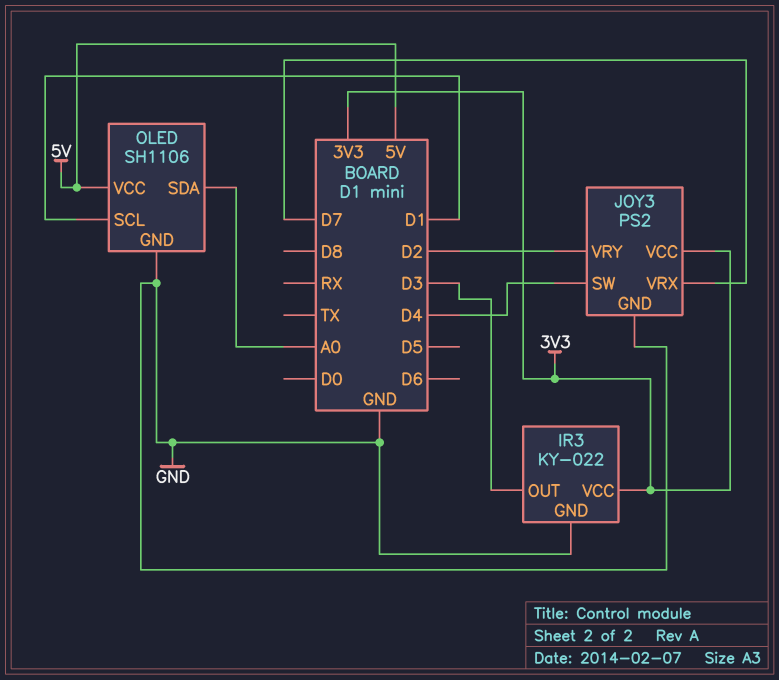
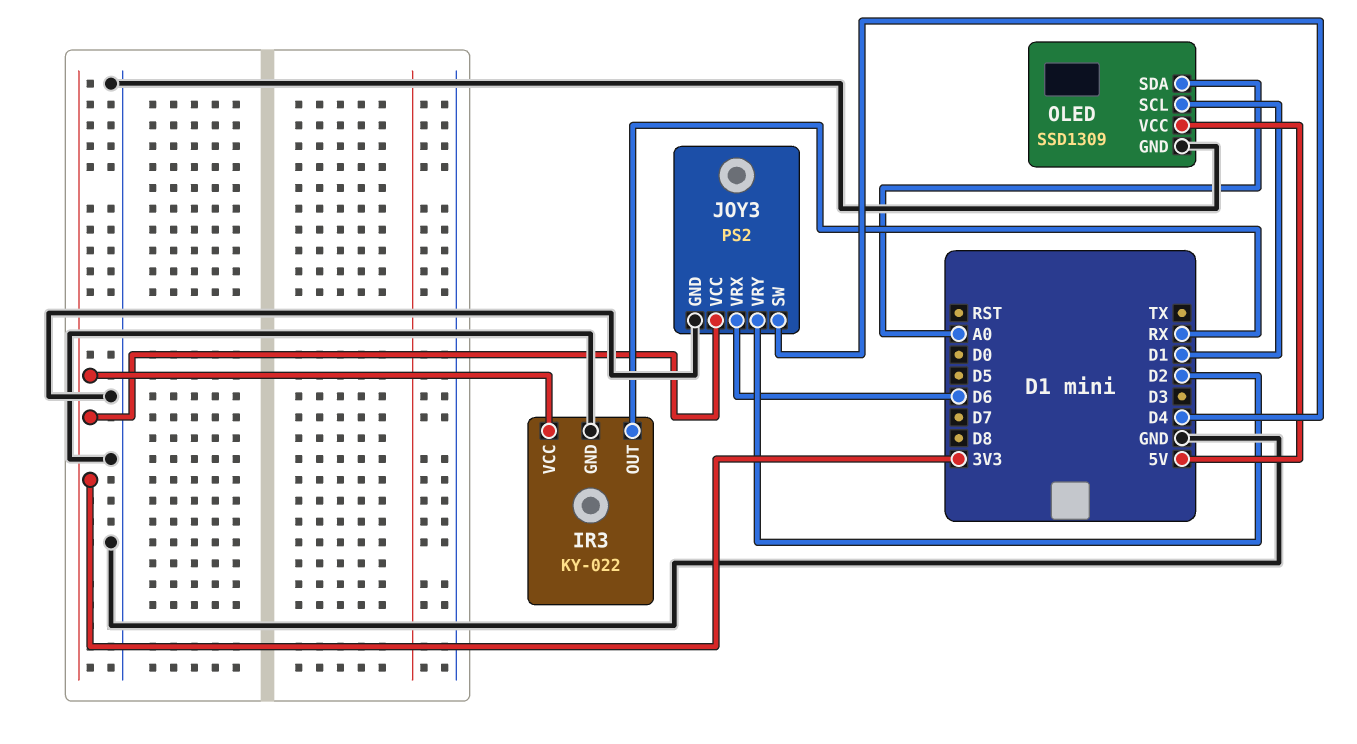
IR3 pin OUT: D3 -> RX
JOY3 pin VRX: D7 -> D6
OLED: SH1106 -> SSD1309

